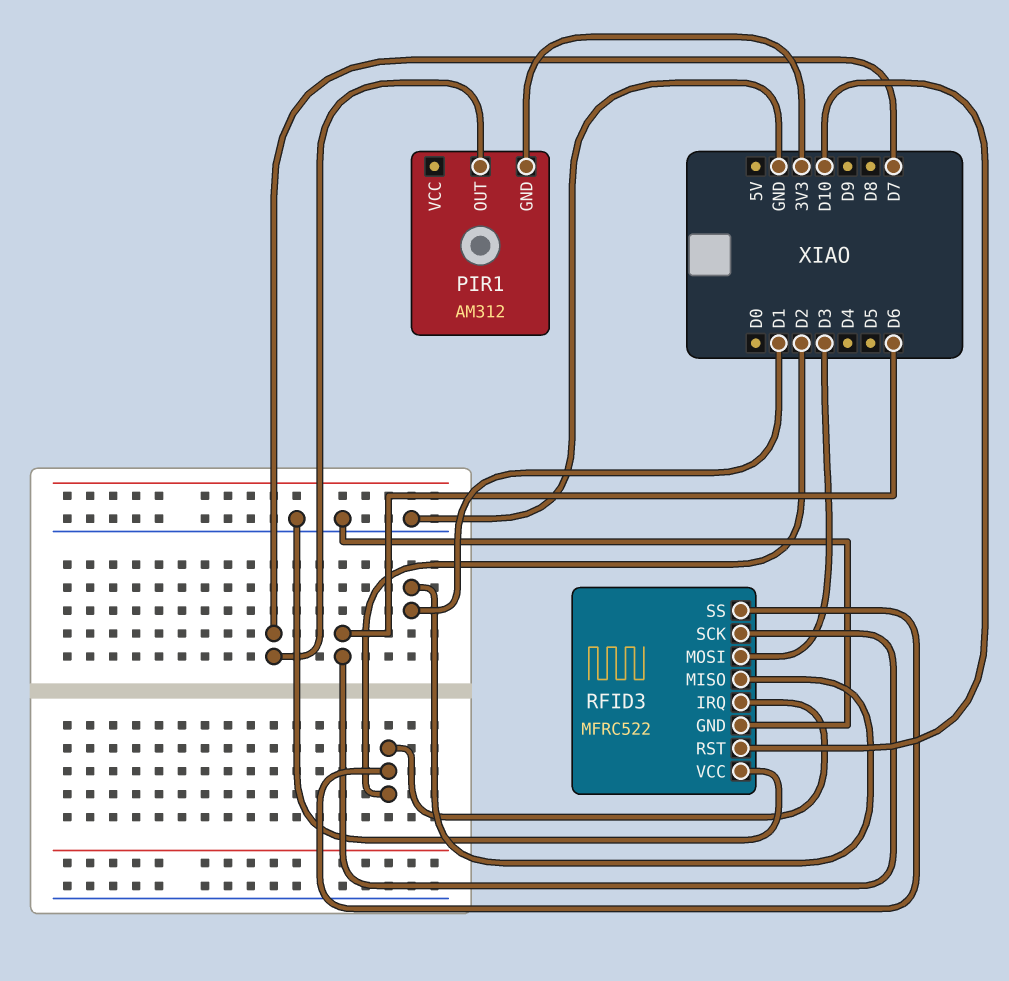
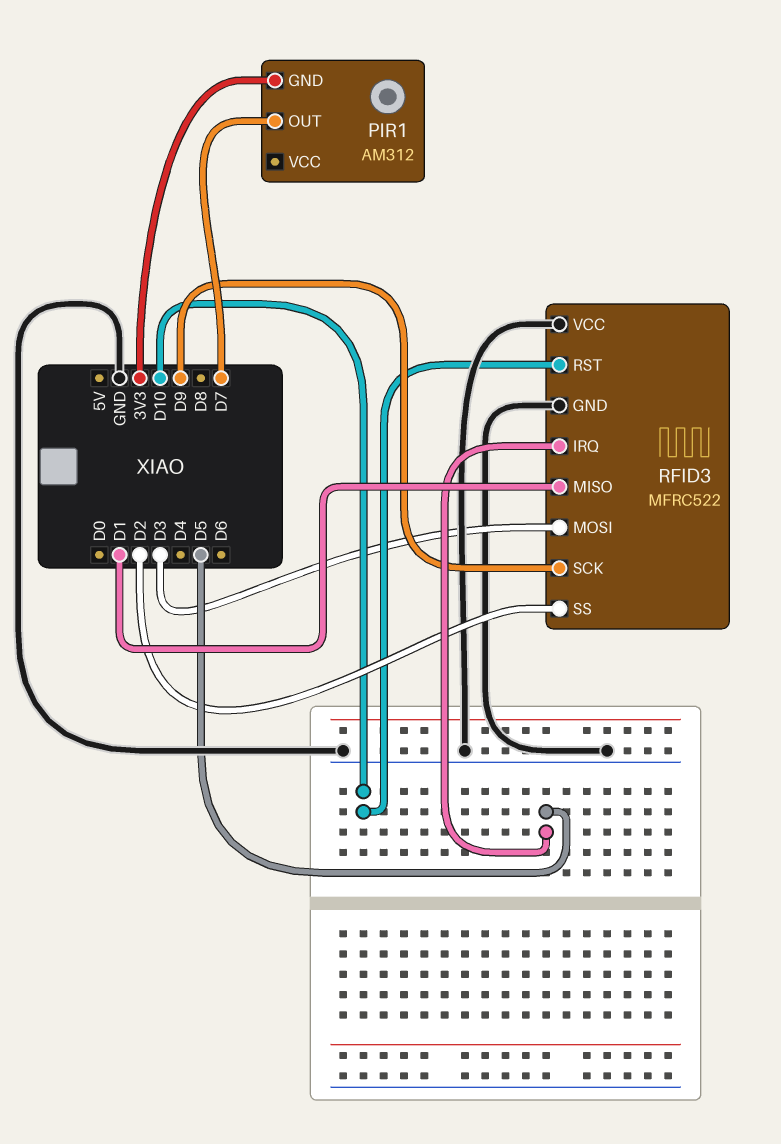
RFID3 pin IRQ: D2 -> D5
RFID3 pin SCK: D6 -> D9

